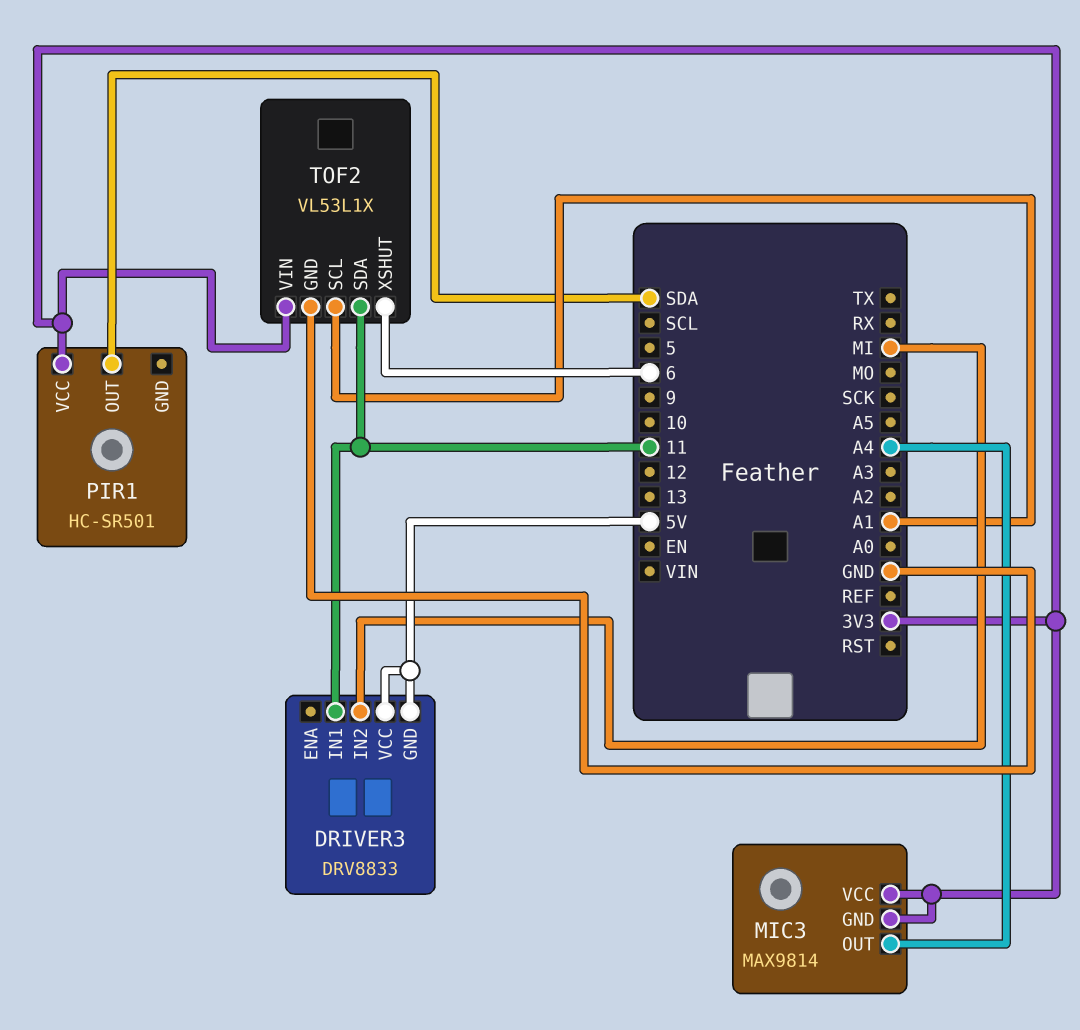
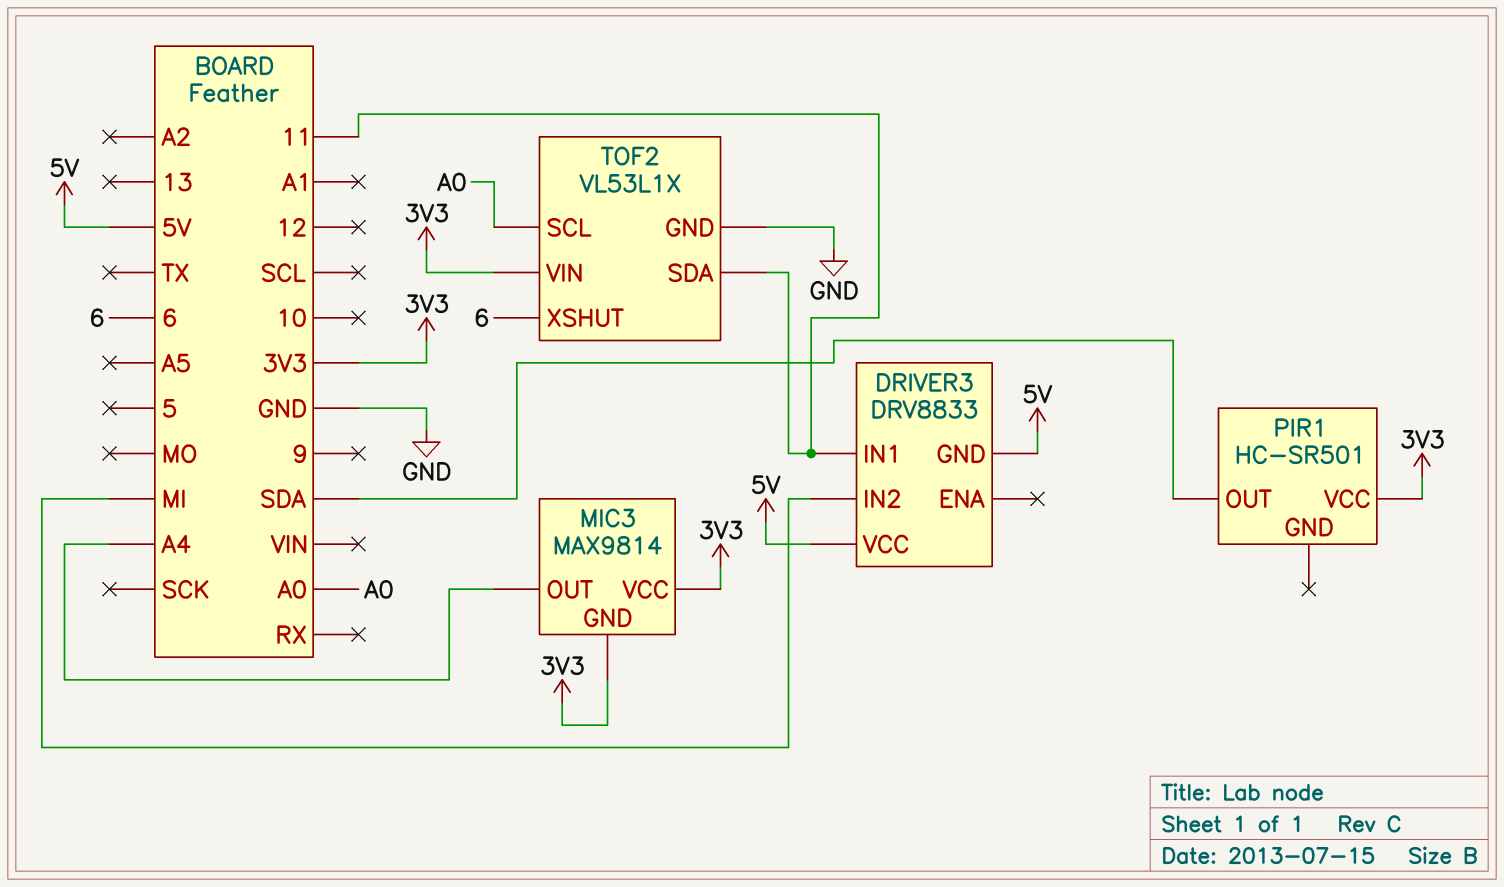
TOF2 pin SCL: A1 -> A0

